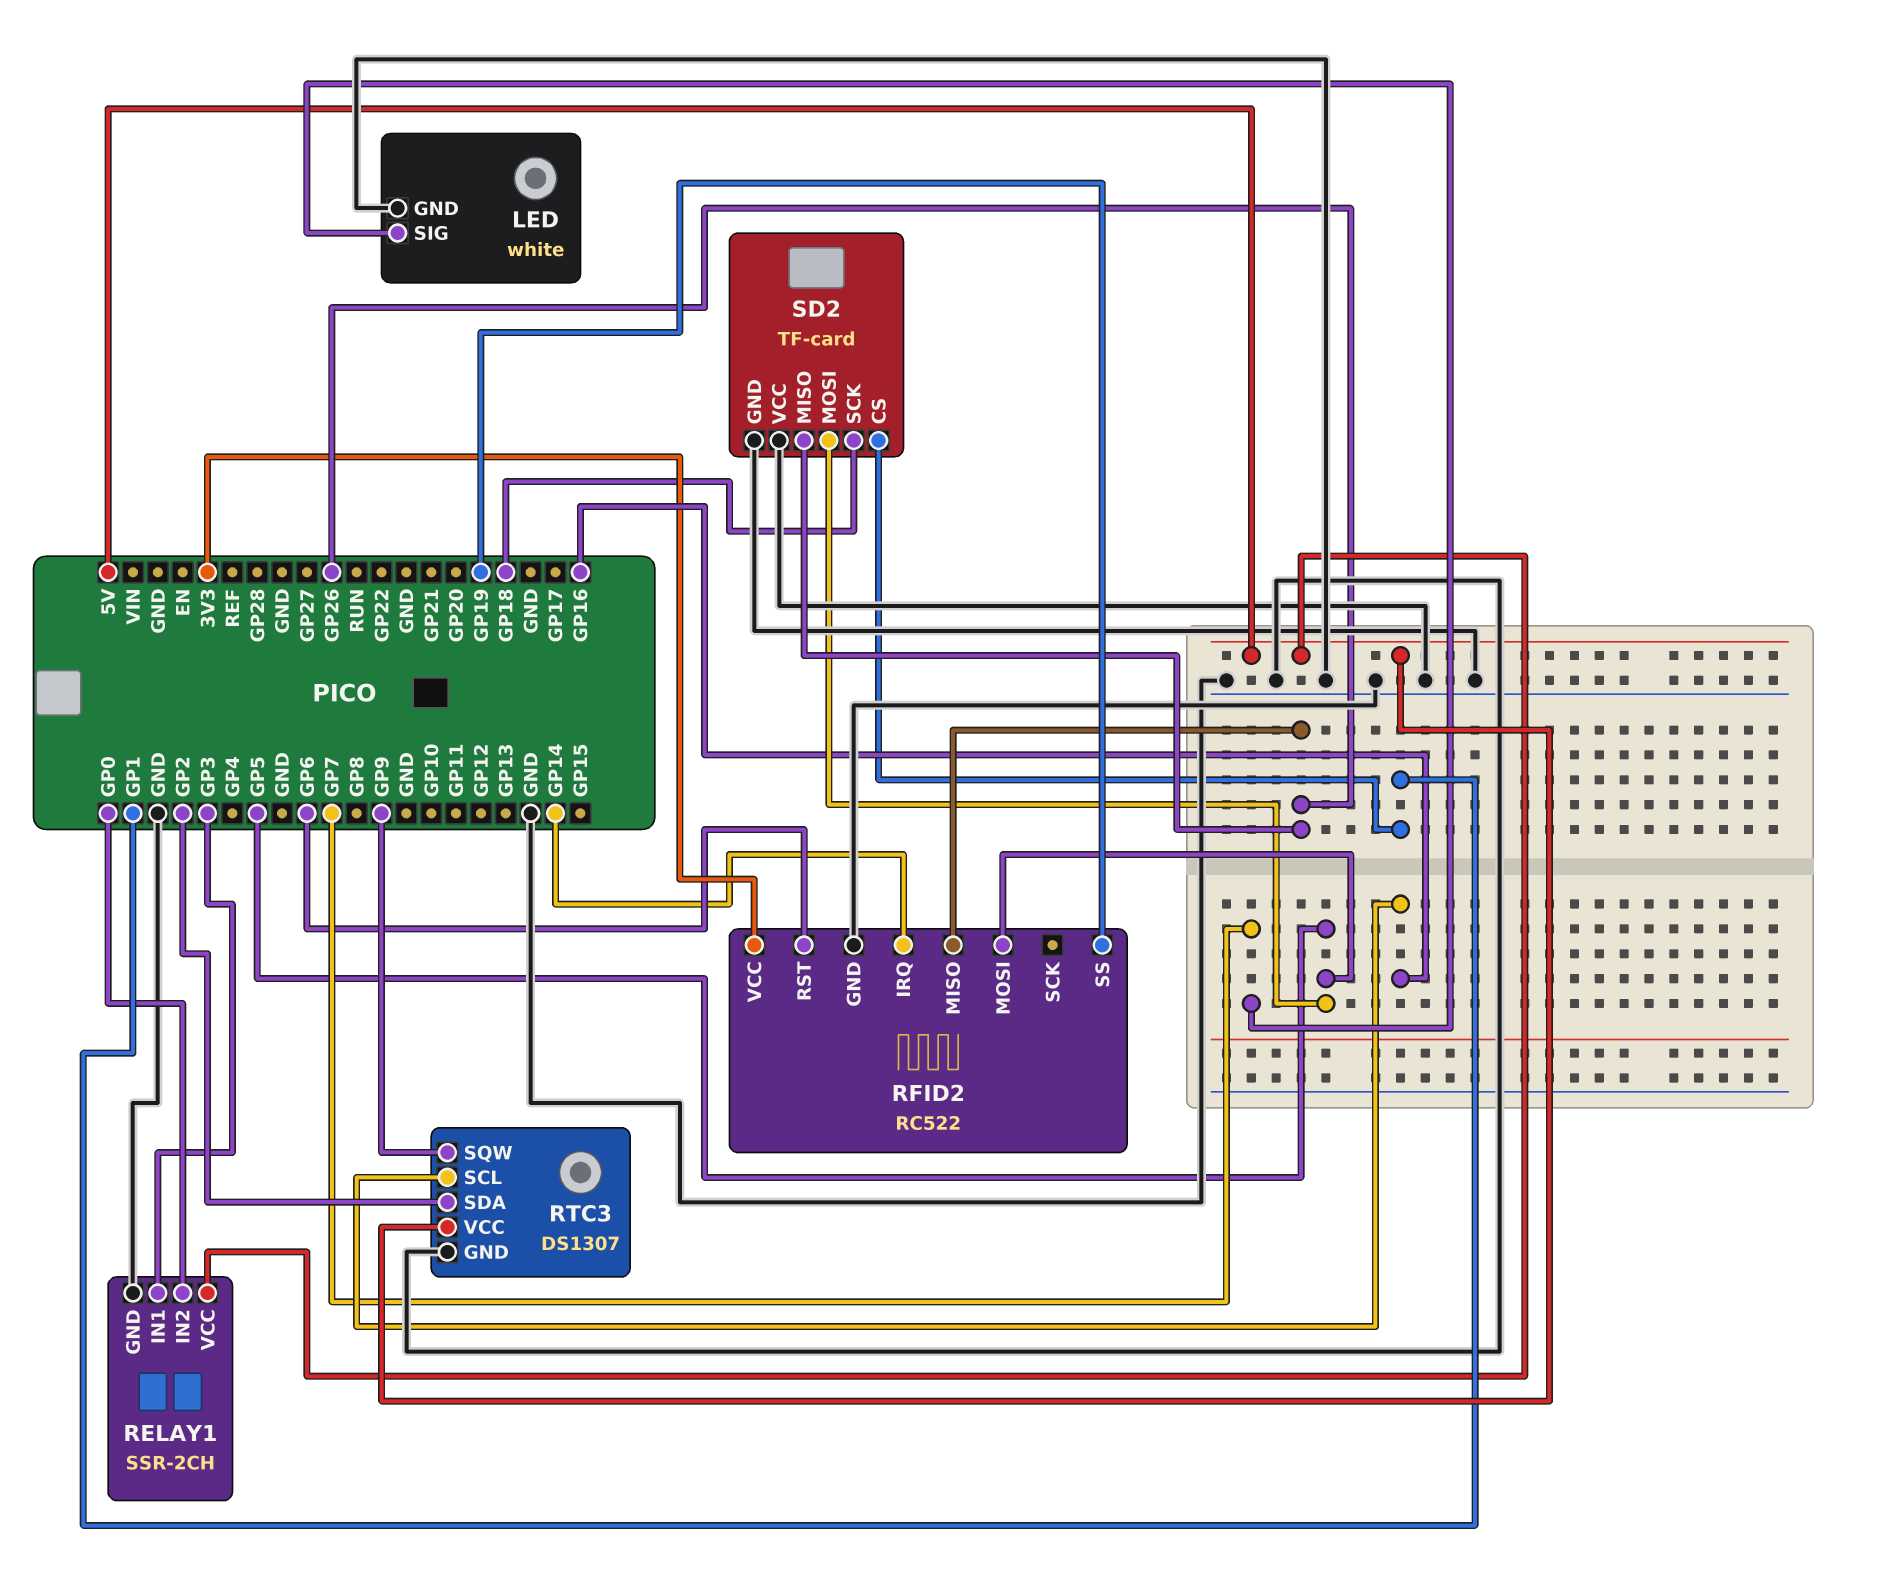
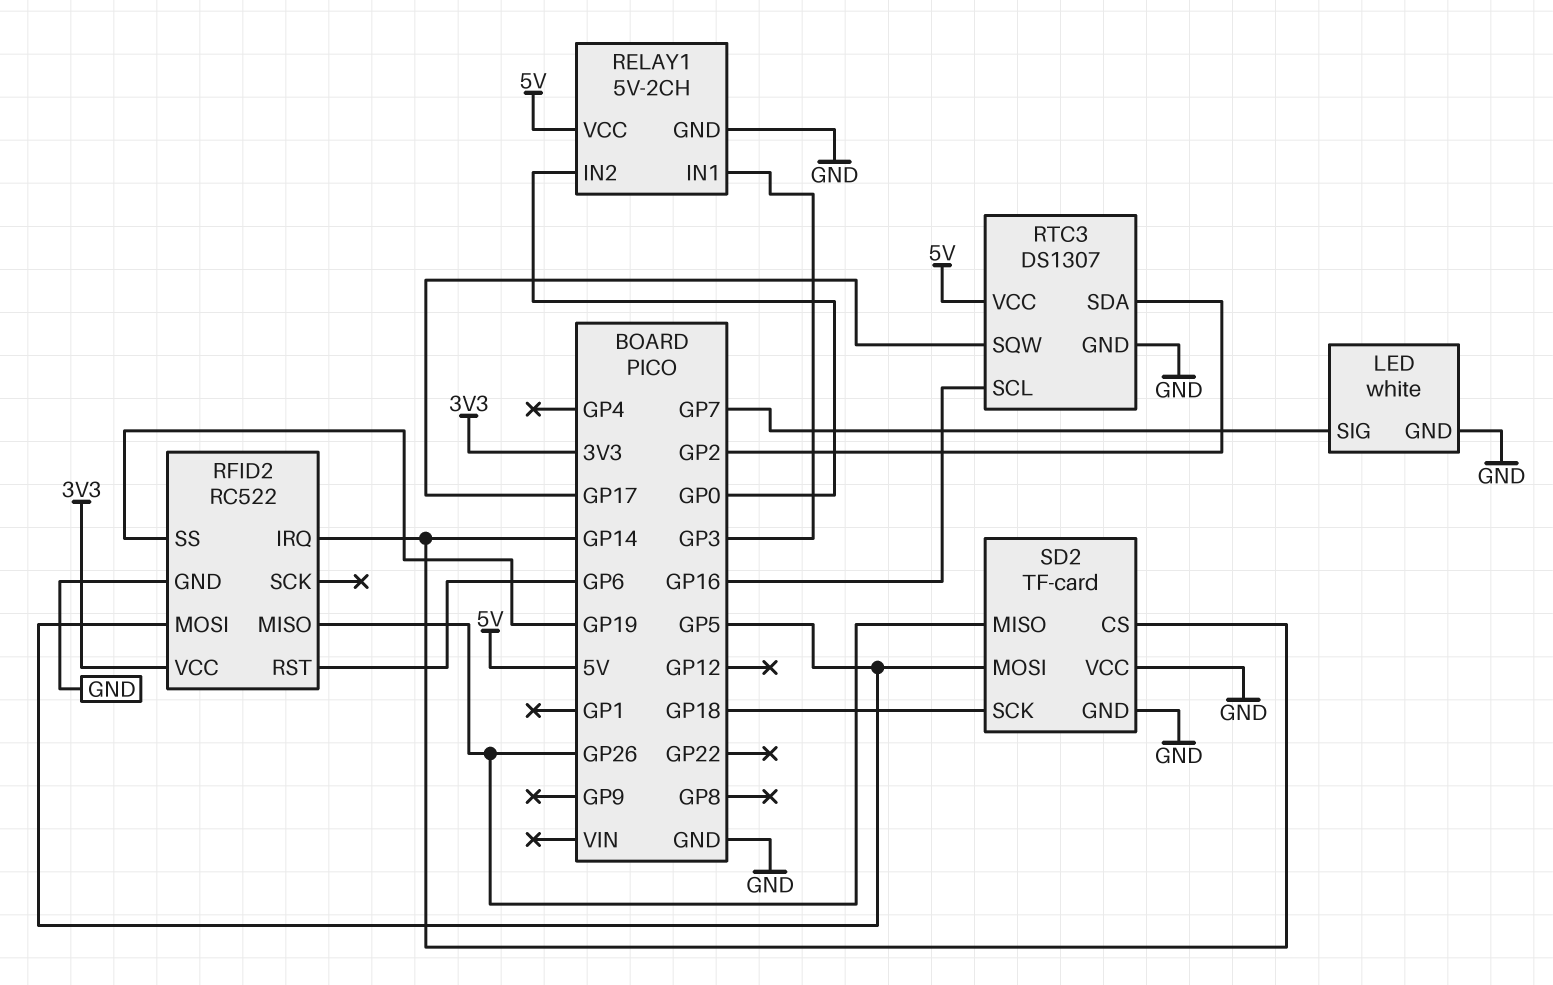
RELAY1: SSR-2CH -> 5V-2CH
RTC3 pin SQW: GP9 -> GP17
SD2 pin CS: GP1 -> GP14

